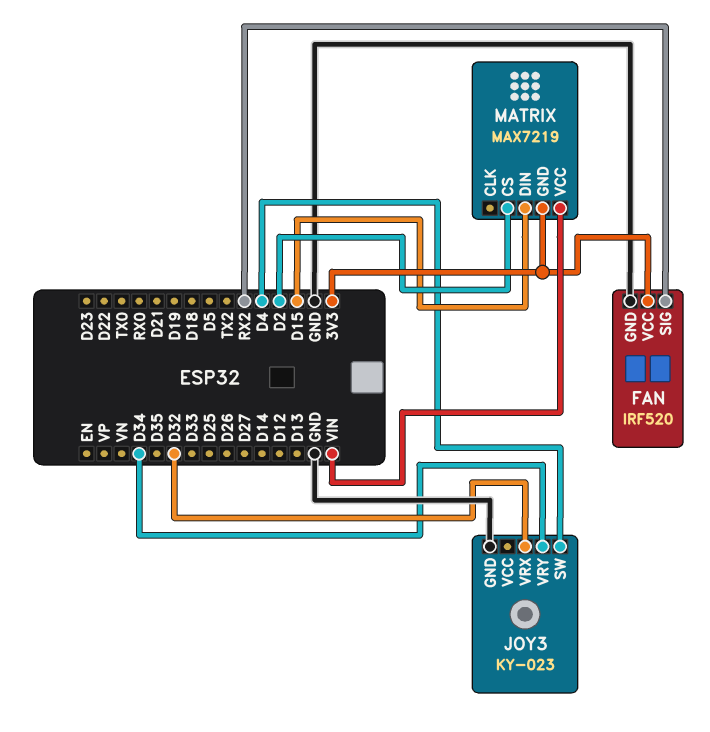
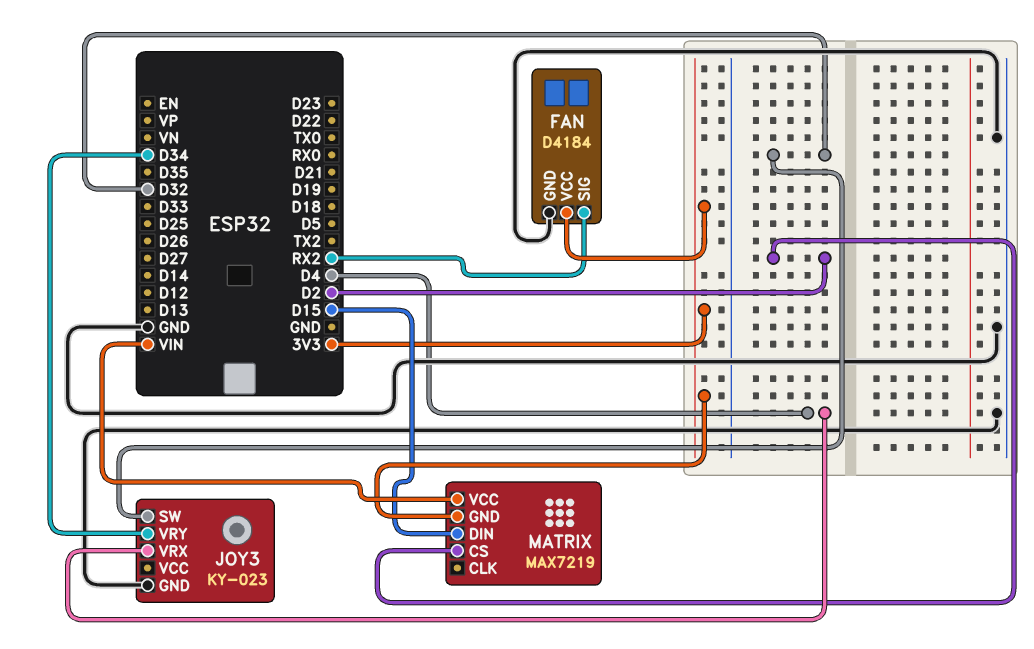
FAN: IRF520 -> D4184
JOY3 pin SW: D4 -> D32
JOY3 pin VRX: D32 -> D4

